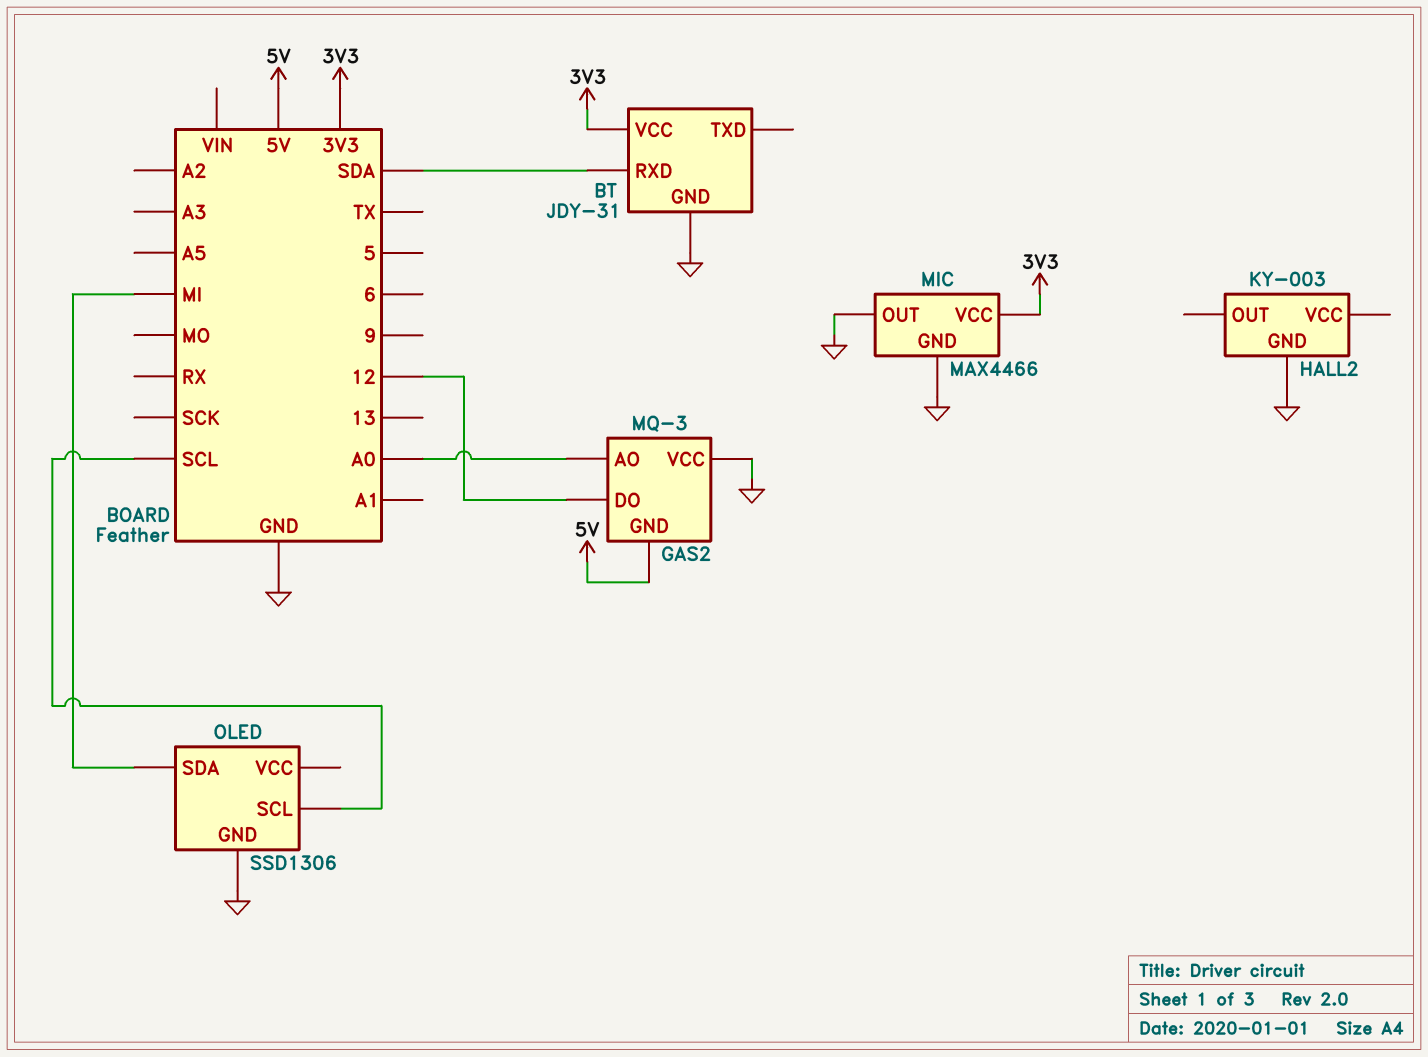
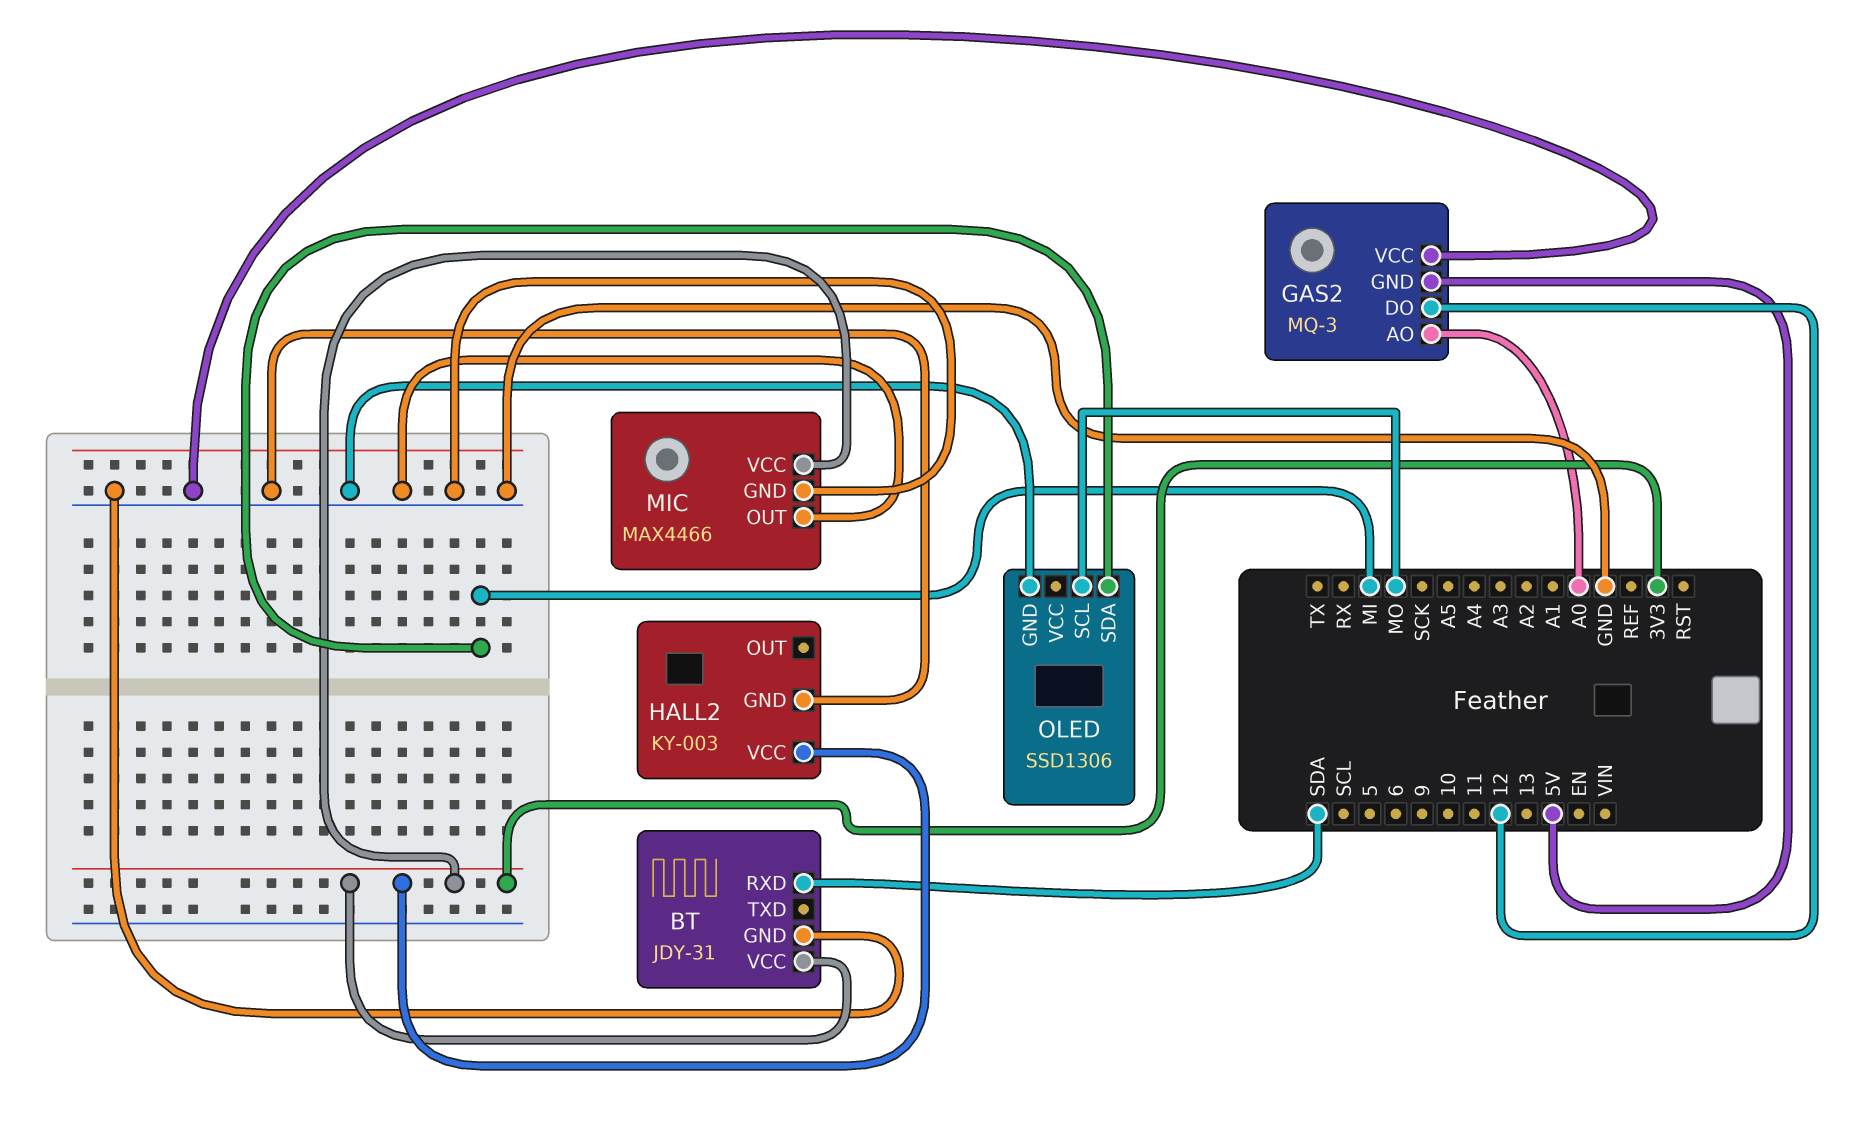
HALL2 pin VCC: none -> 3V3
OLED pin SCL: SCL -> MO

